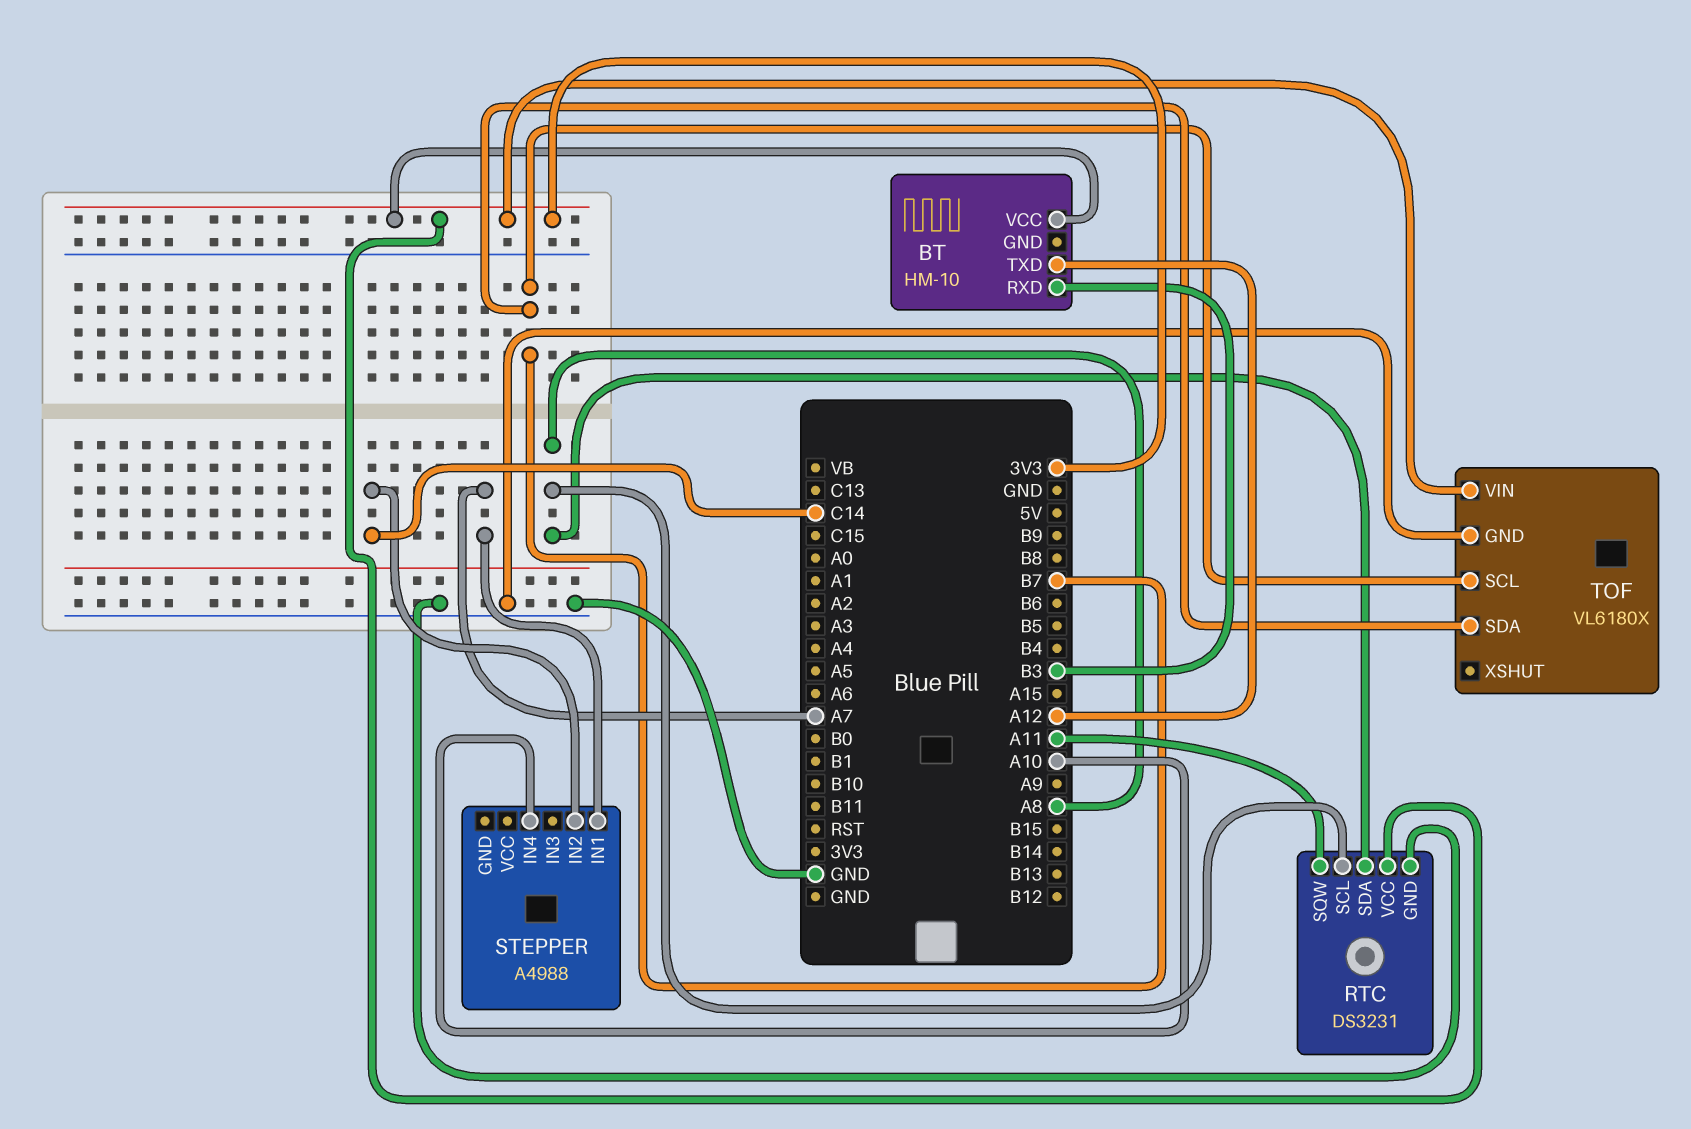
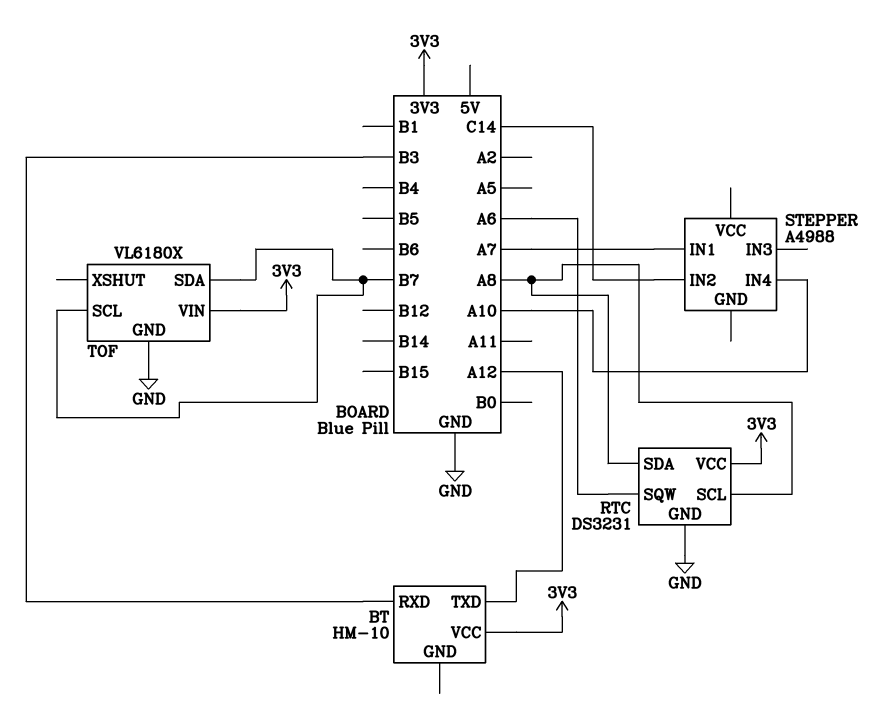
RTC pin SQW: A11 -> A6

